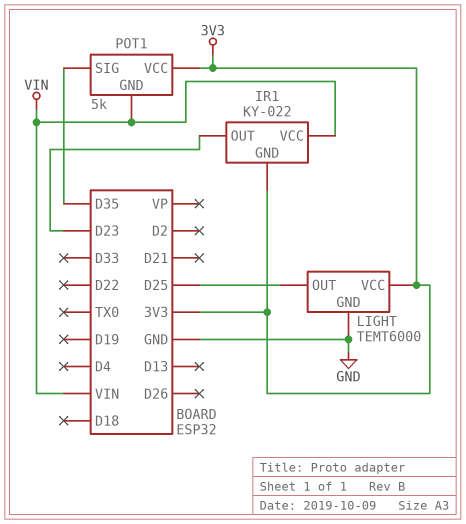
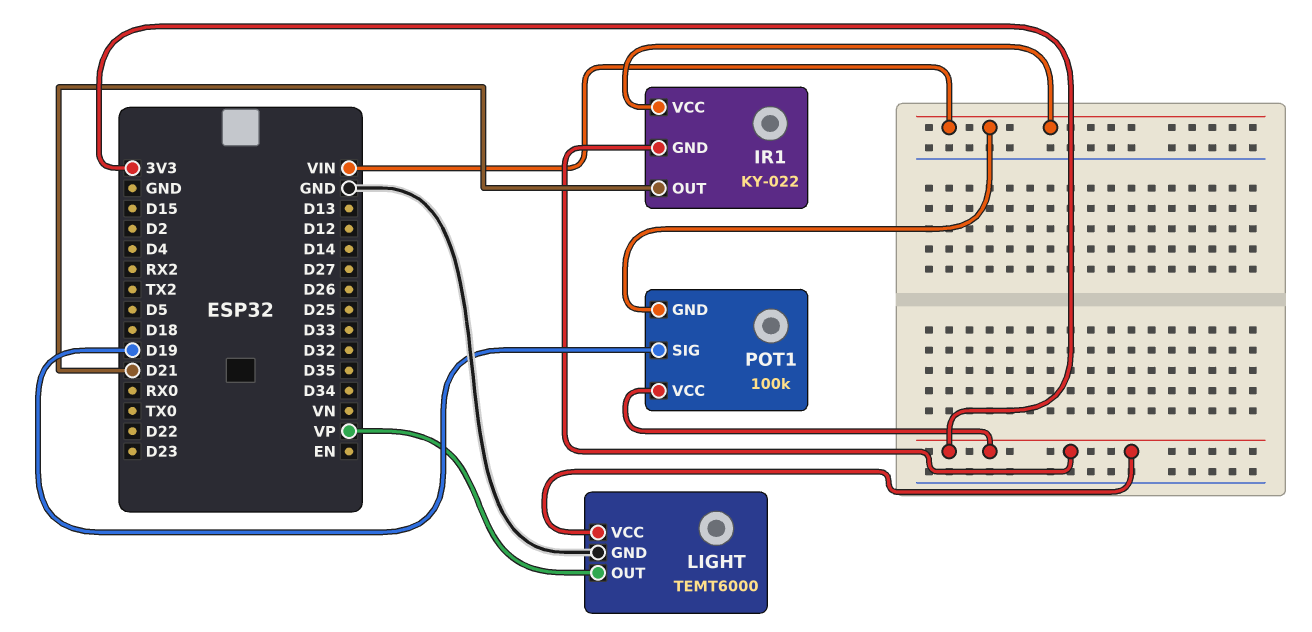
IR1 pin OUT: D23 -> D21
LIGHT pin OUT: D25 -> VP
POT1: 5k -> 100k
POT1 pin SIG: D35 -> D19

